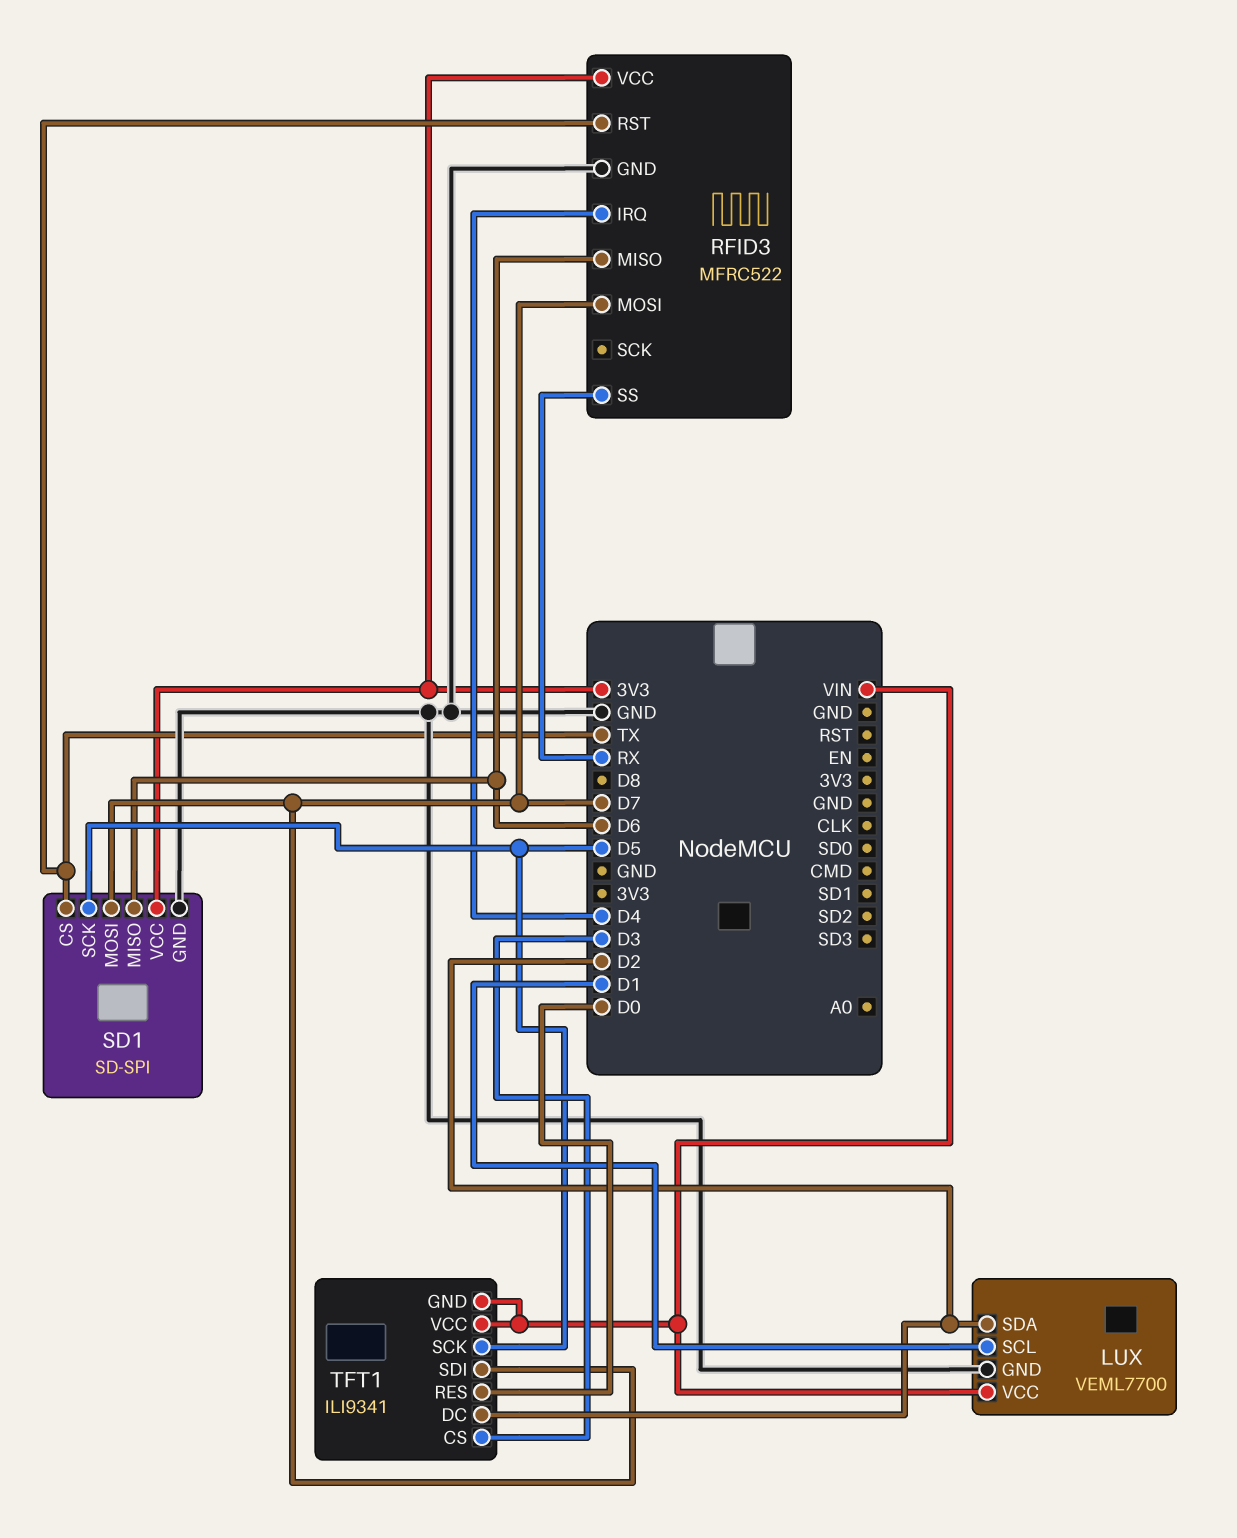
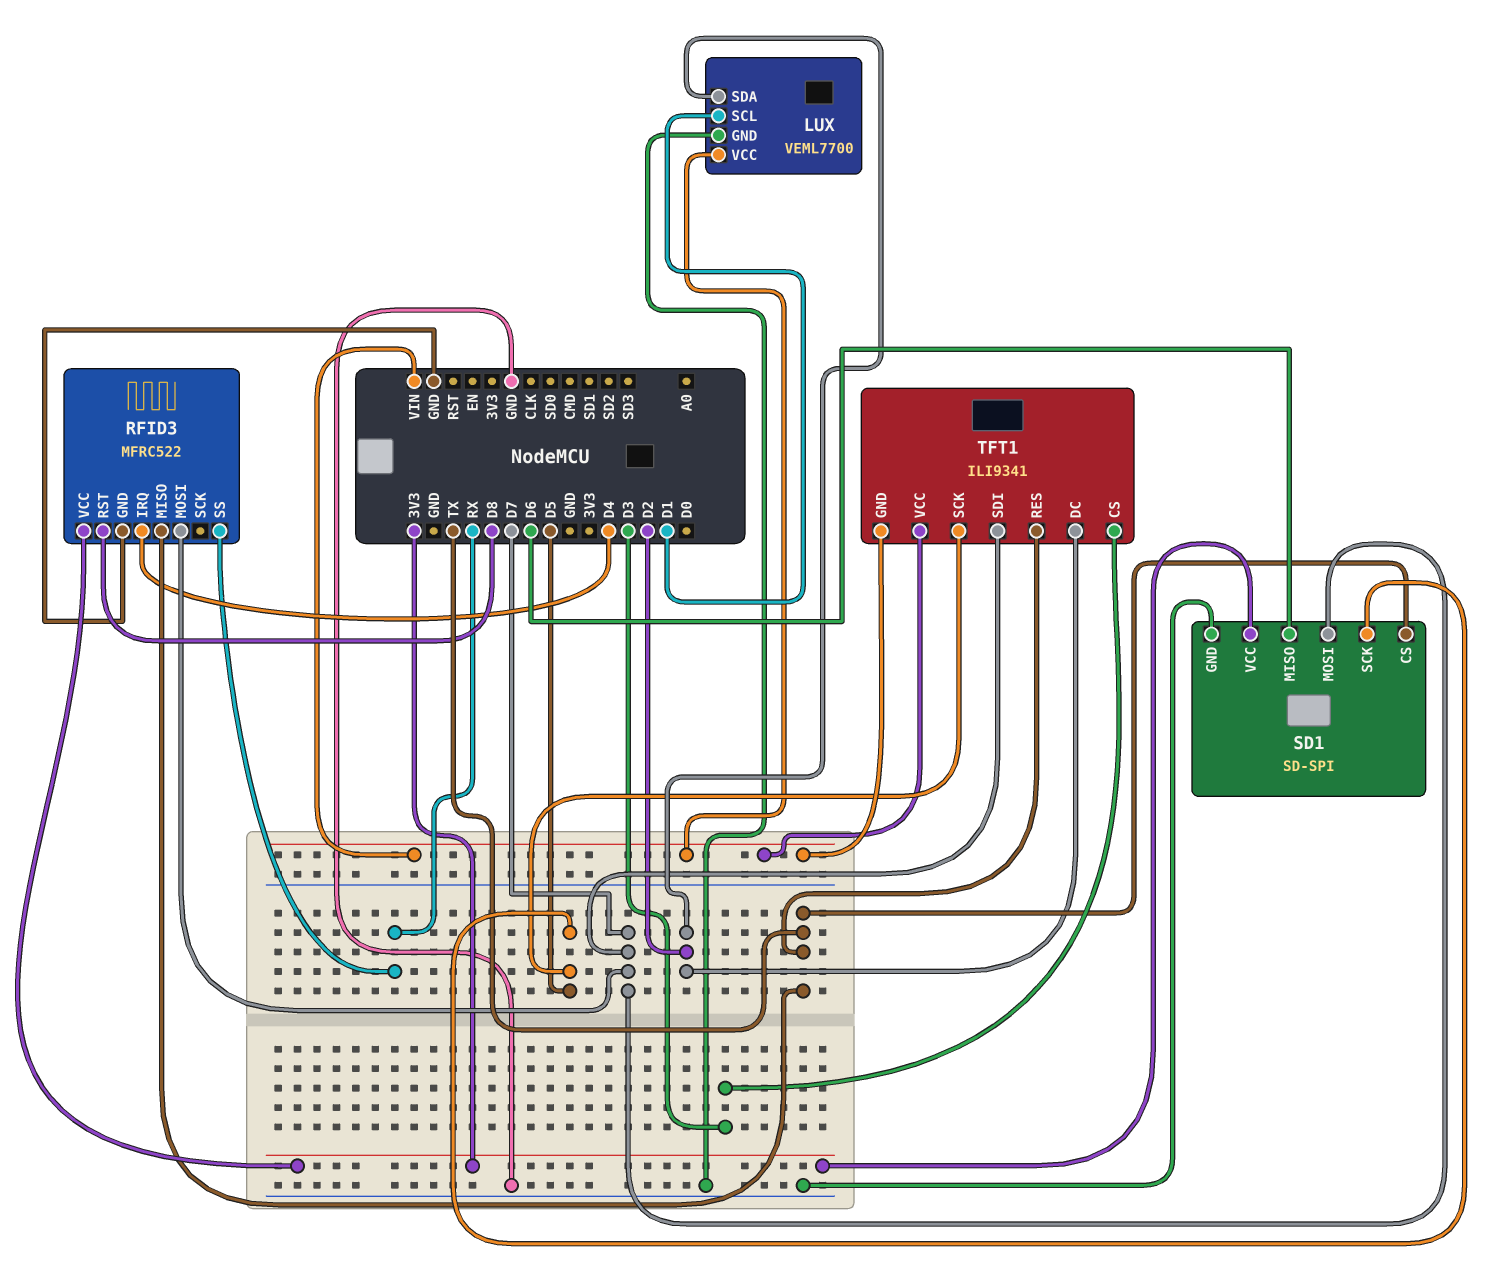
RFID3 pin MISO: D6 -> TX
RFID3 pin RST: TX -> D8
TFT1 pin RES: D0 -> TX

